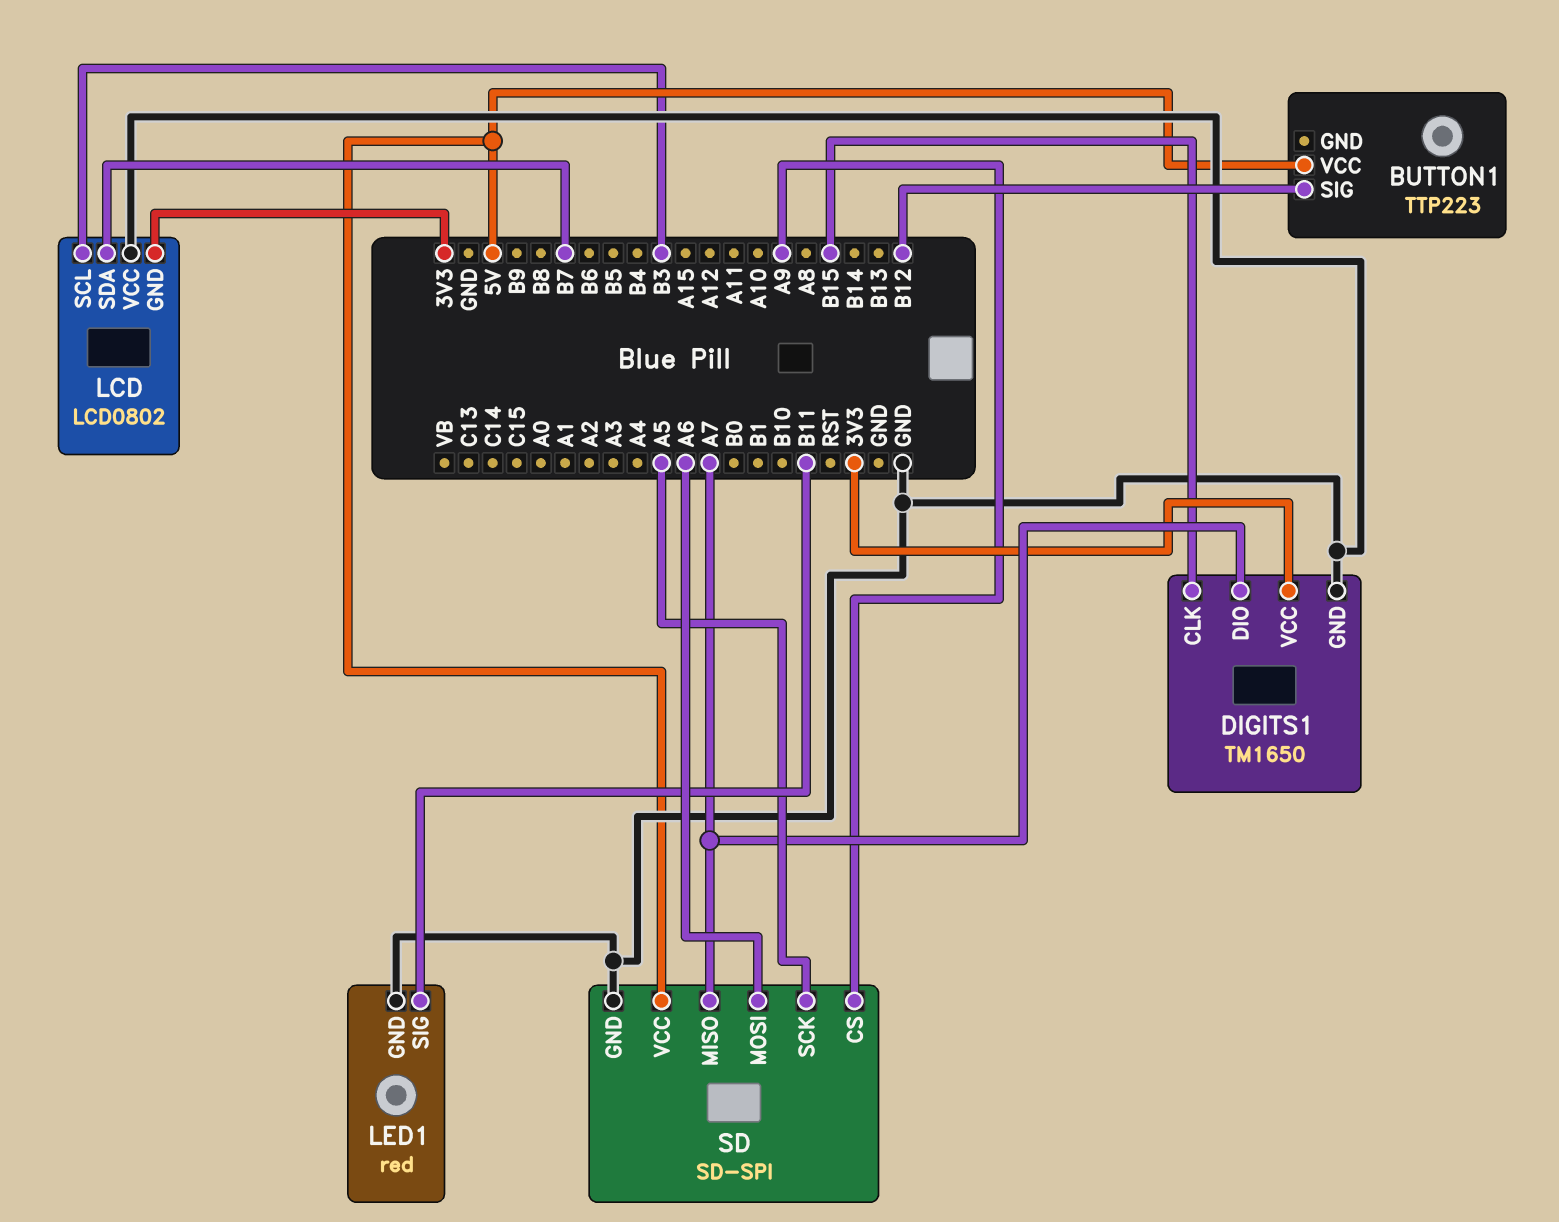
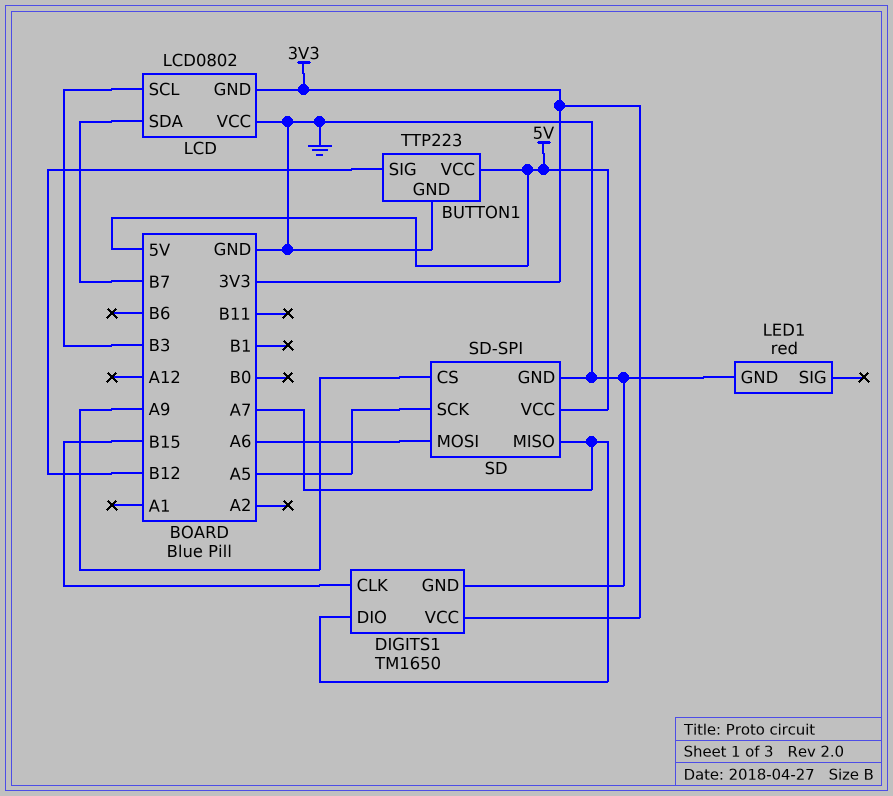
BUTTON1 pin GND: none -> GND
LED1 pin SIG: B11 -> none

